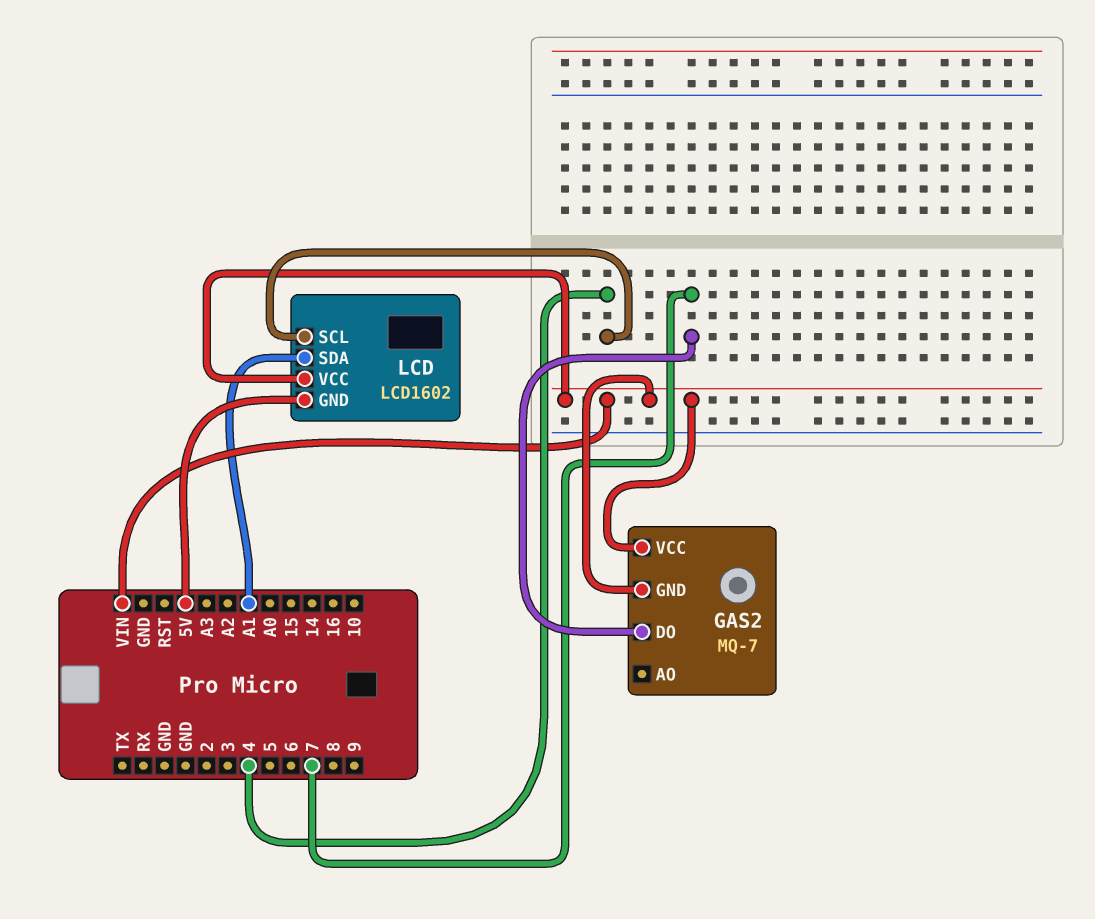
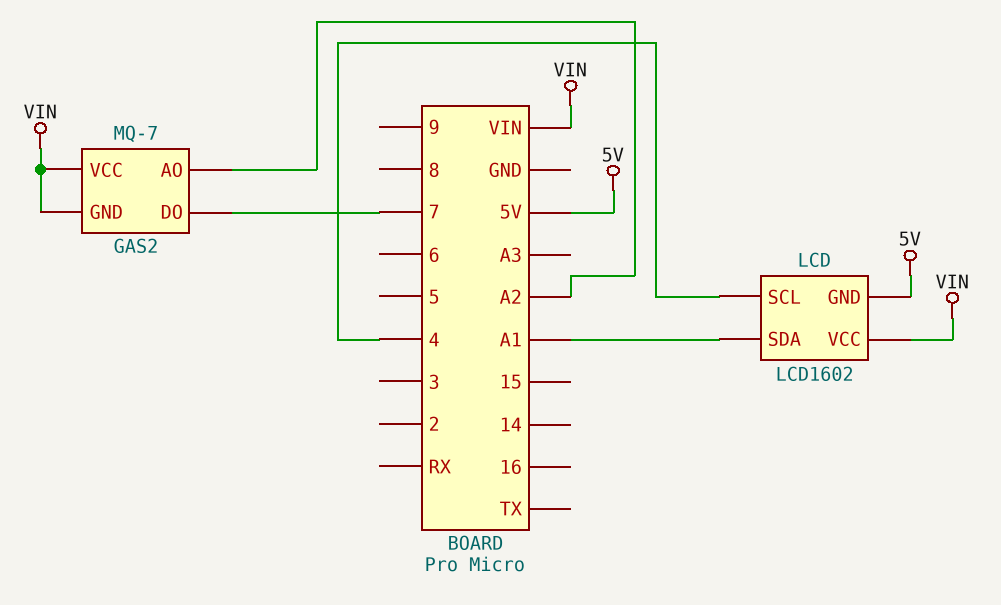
GAS2 pin AO: none -> A2

